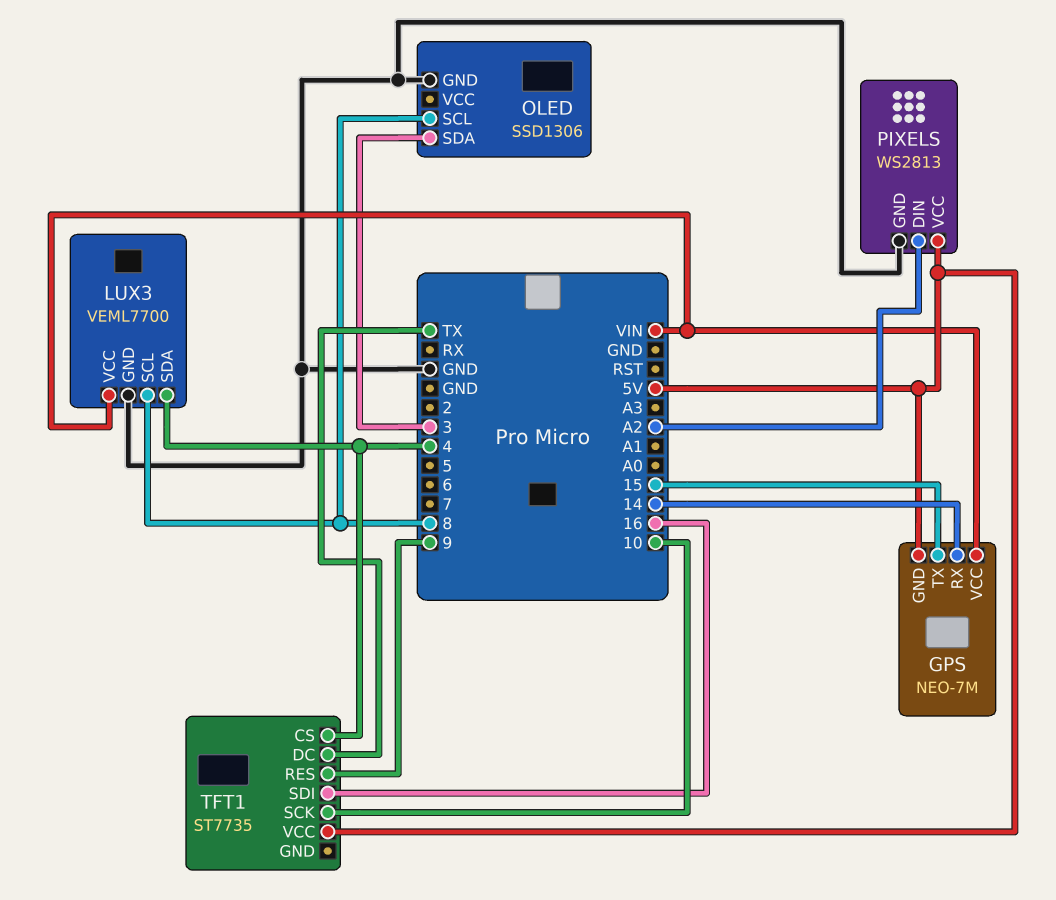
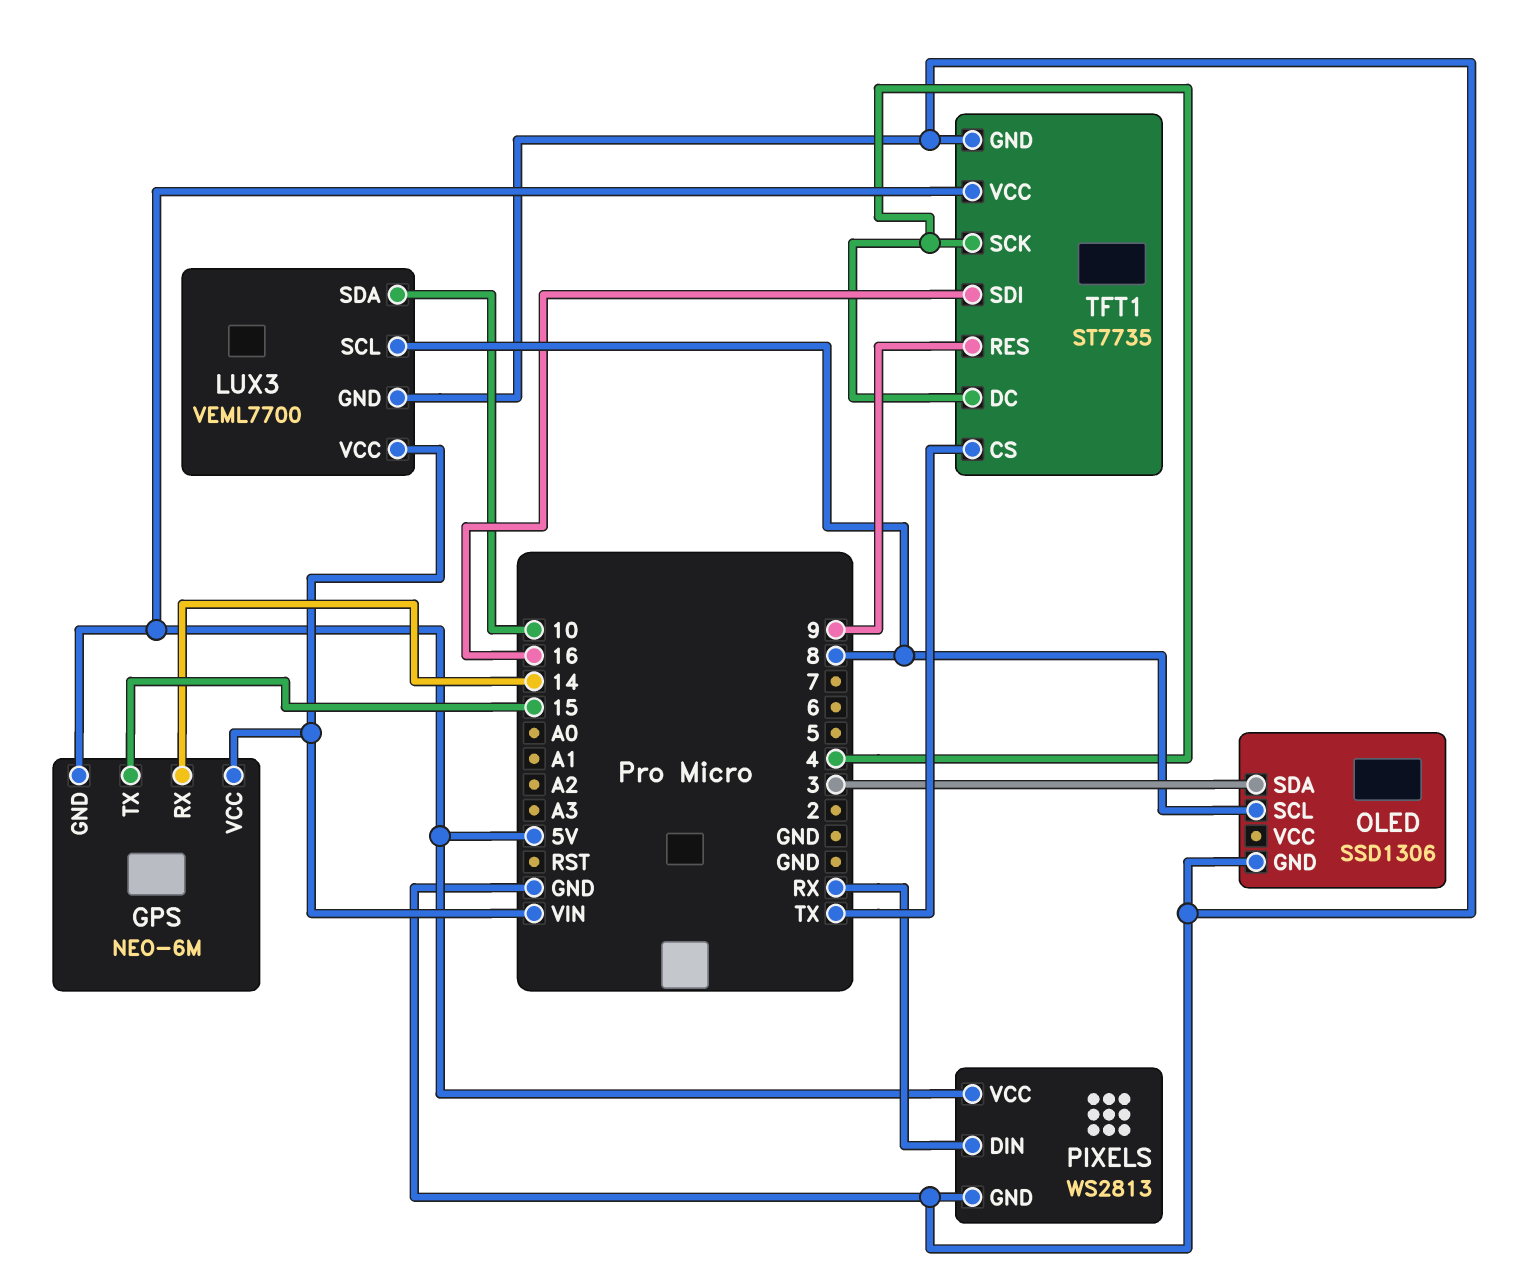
GPS: NEO-7M -> NEO-6M
LUX3 pin SDA: 4 -> 10
PIXELS pin DIN: A2 -> RX
TFT1 pin CS: 4 -> TX
TFT1 pin DC: TX -> 4
TFT1 pin GND: none -> GND
TFT1 pin SCK: 10 -> 4

